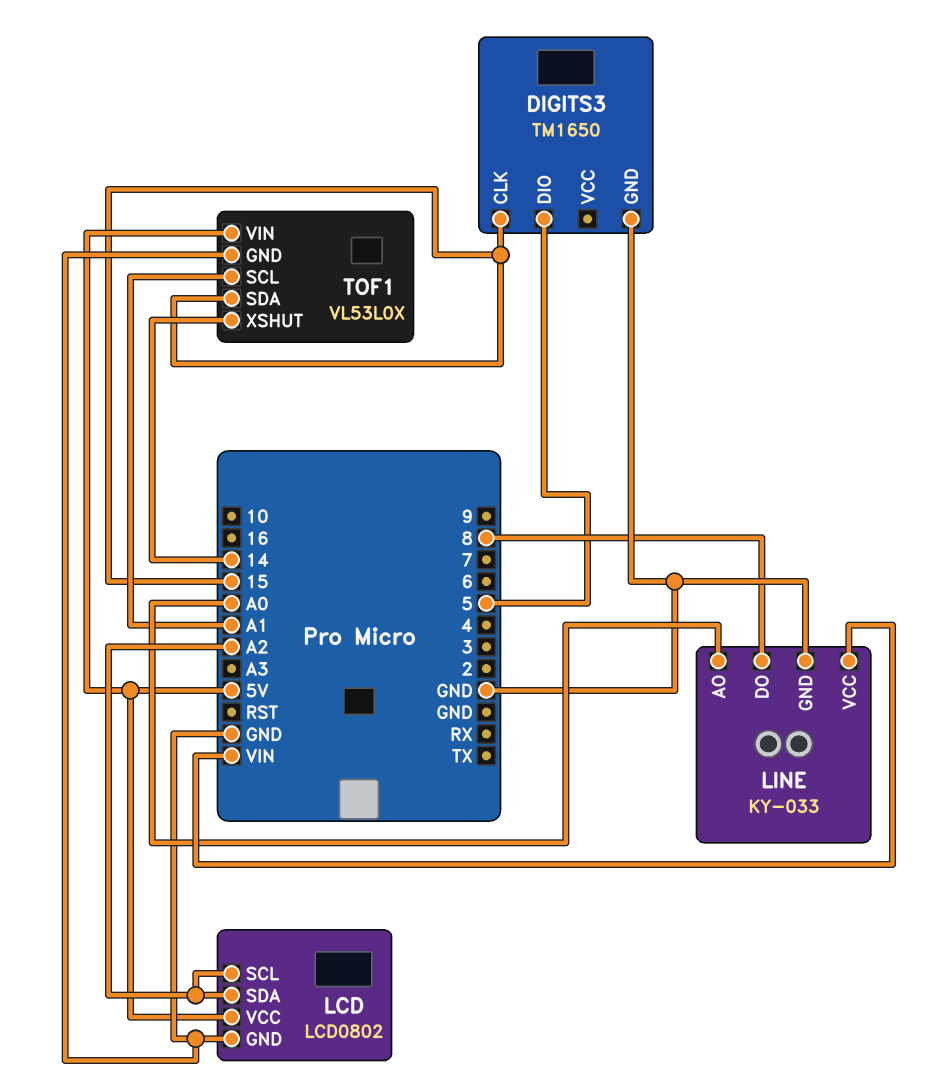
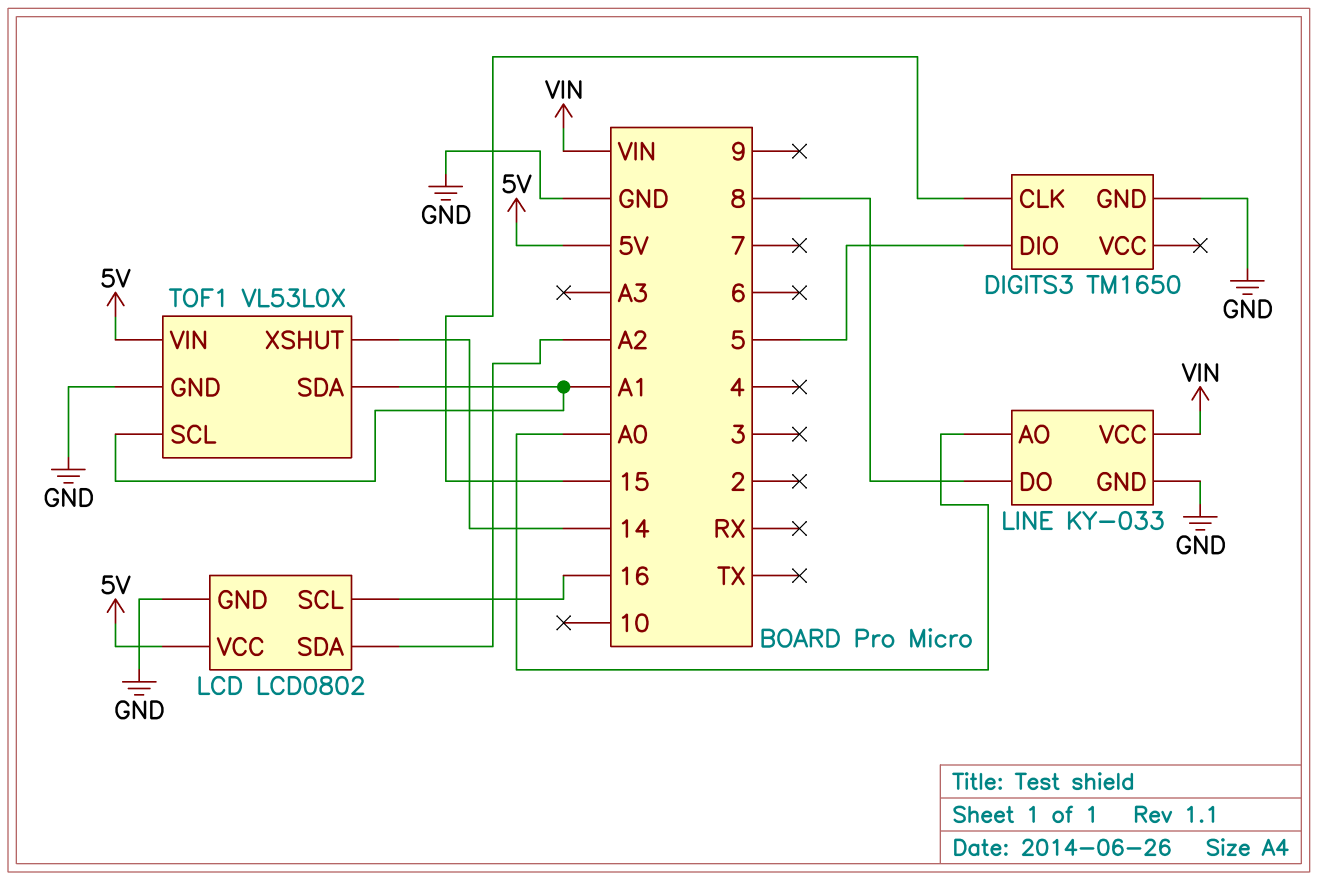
LCD pin SCL: A2 -> 16
TOF1 pin SDA: 15 -> A1

